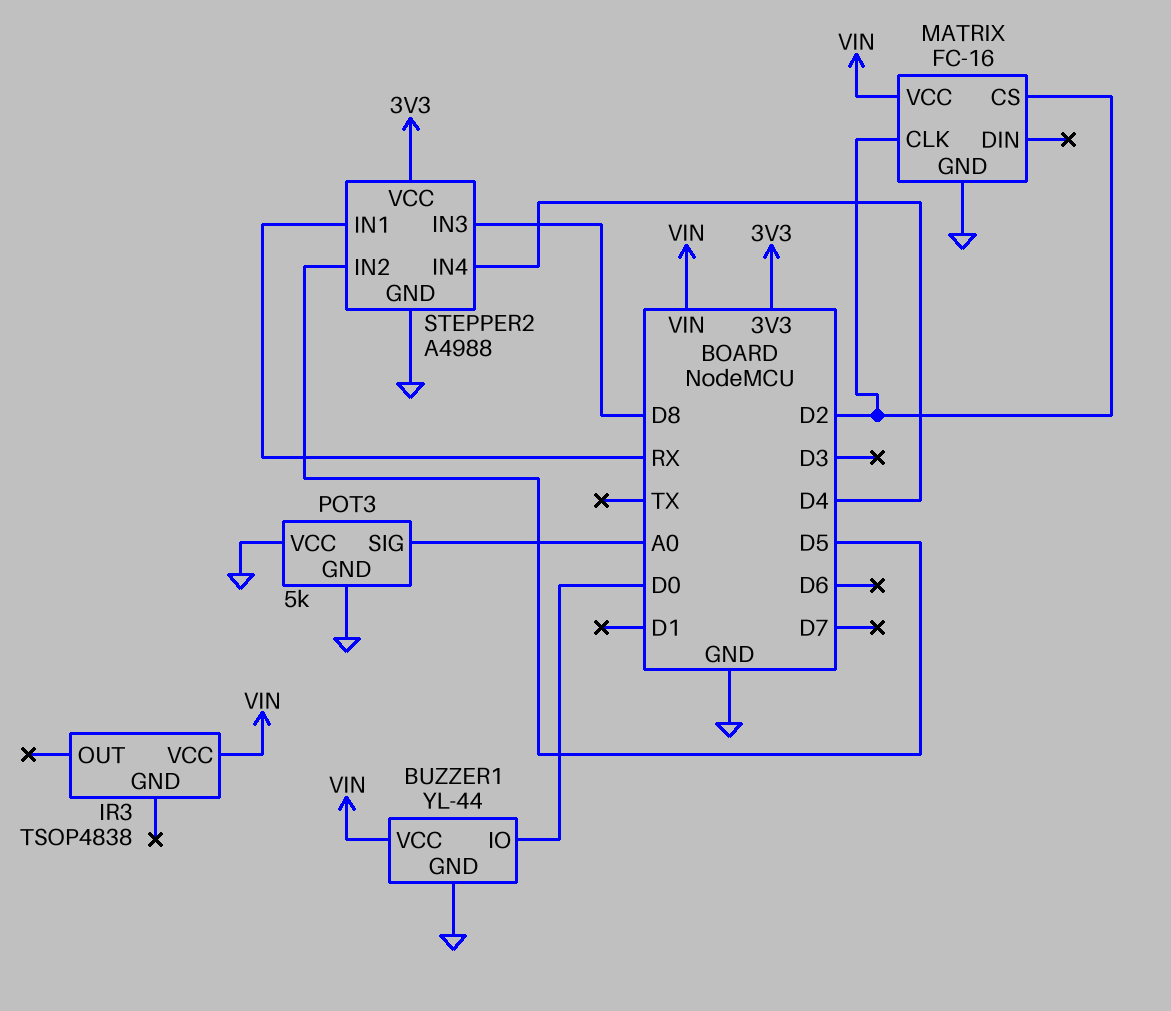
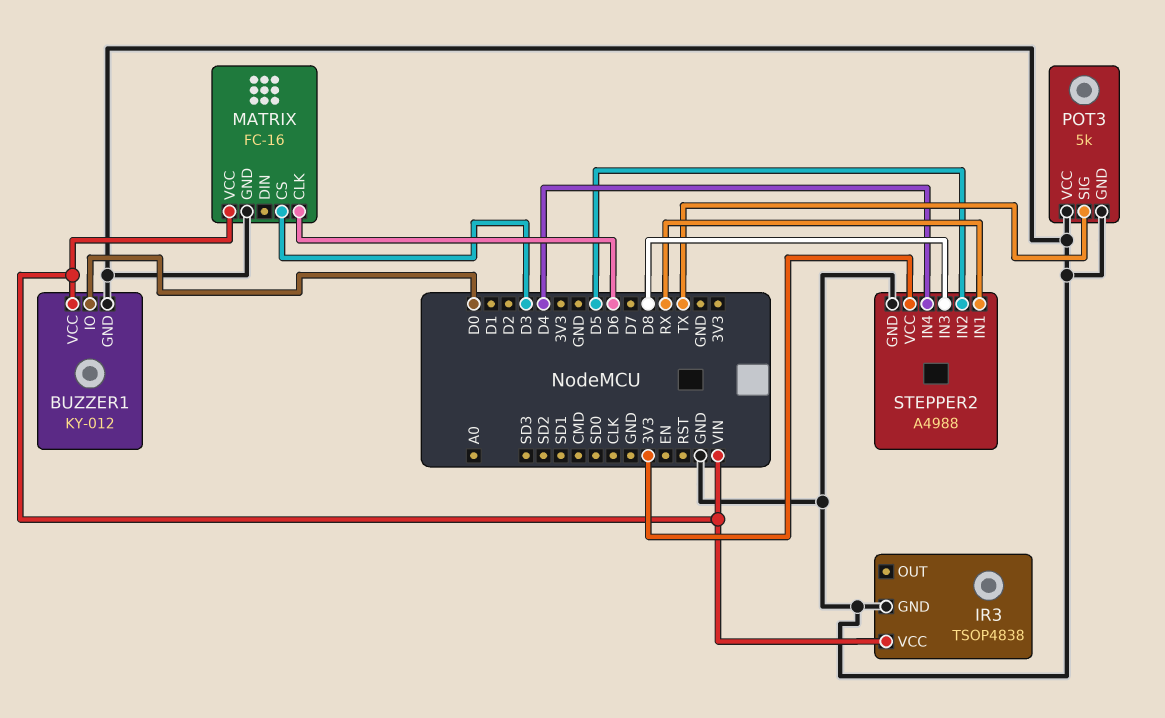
BUZZER1: YL-44 -> KY-012
IR3 pin GND: none -> GND
MATRIX pin CLK: D2 -> D6
MATRIX pin CS: D2 -> D3
POT3 pin SIG: A0 -> TX

